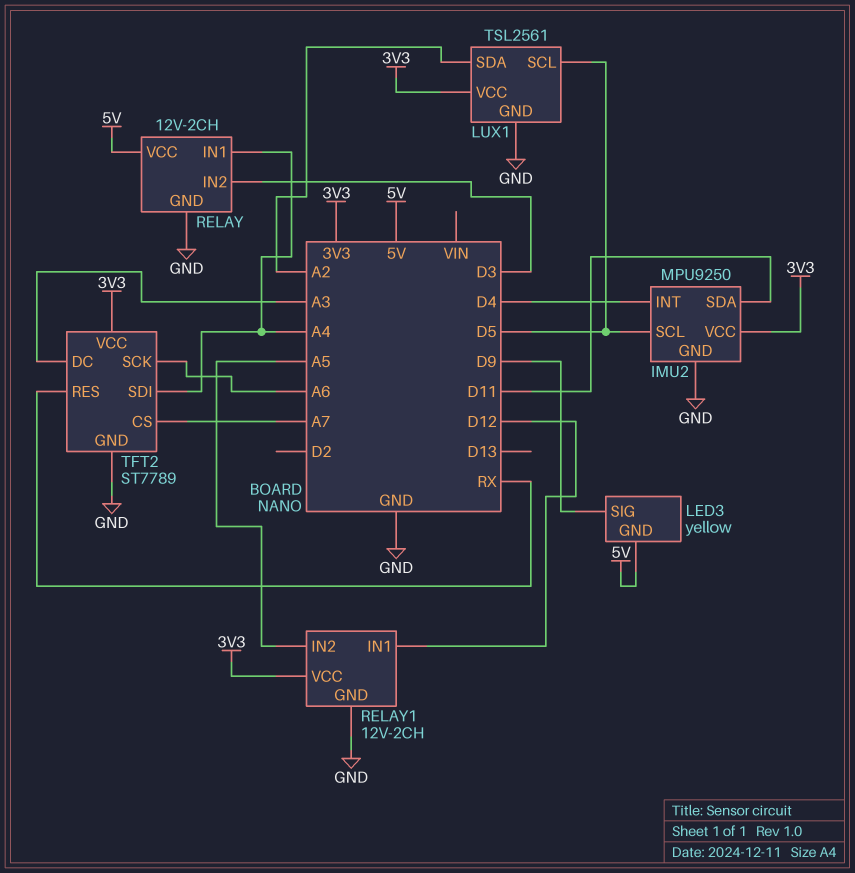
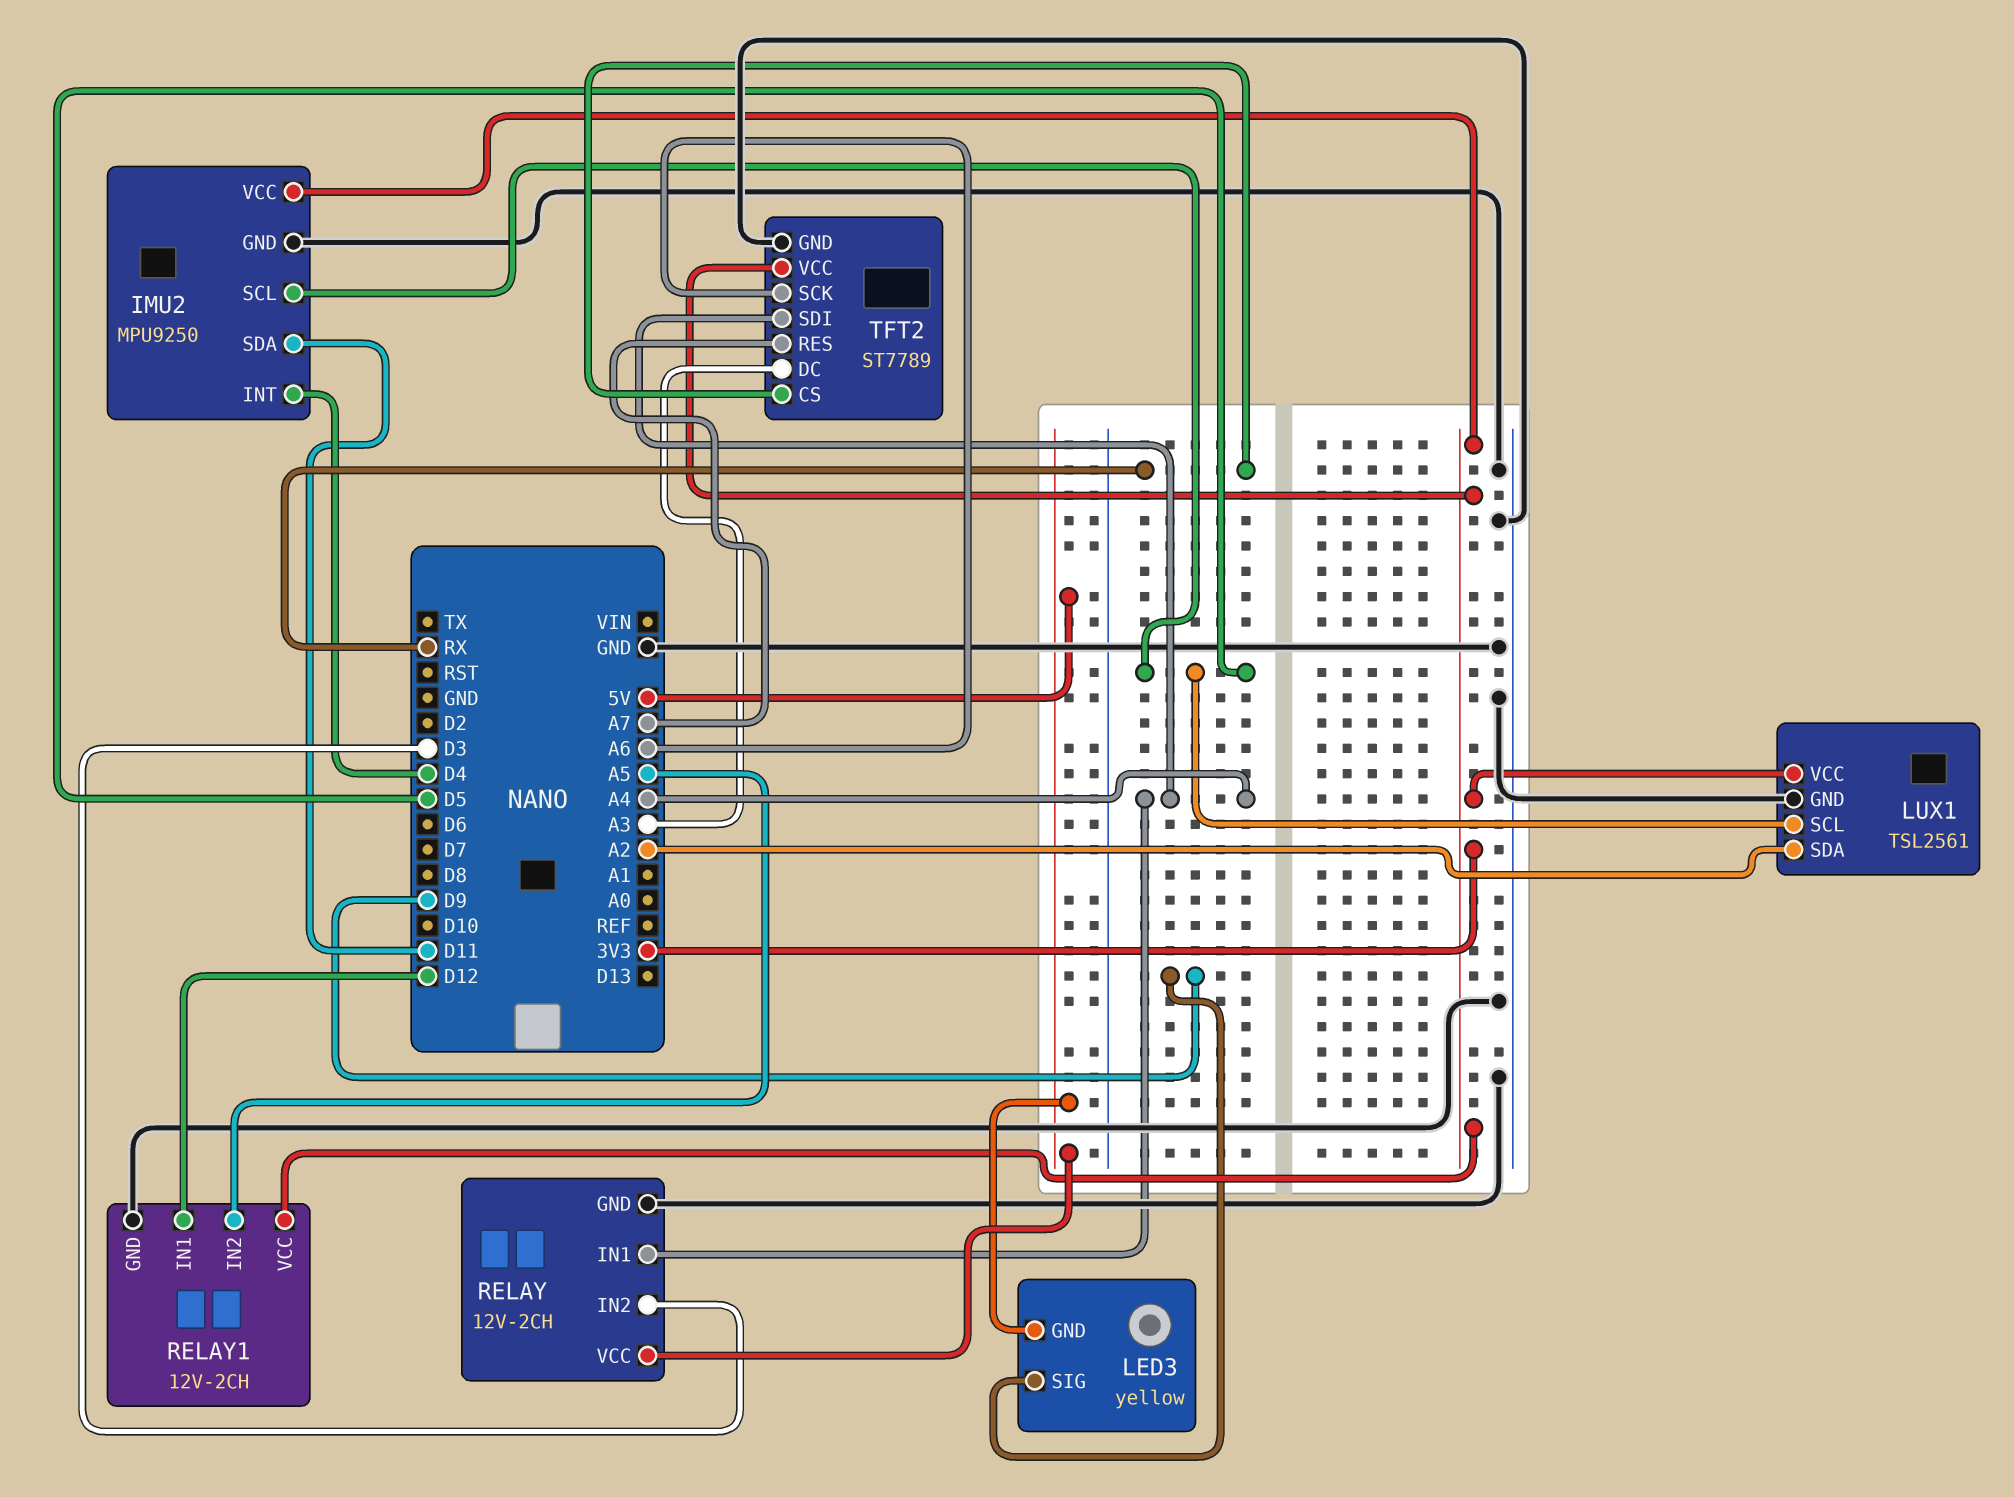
TFT2 pin CS: A7 -> RX
TFT2 pin RES: RX -> A7

